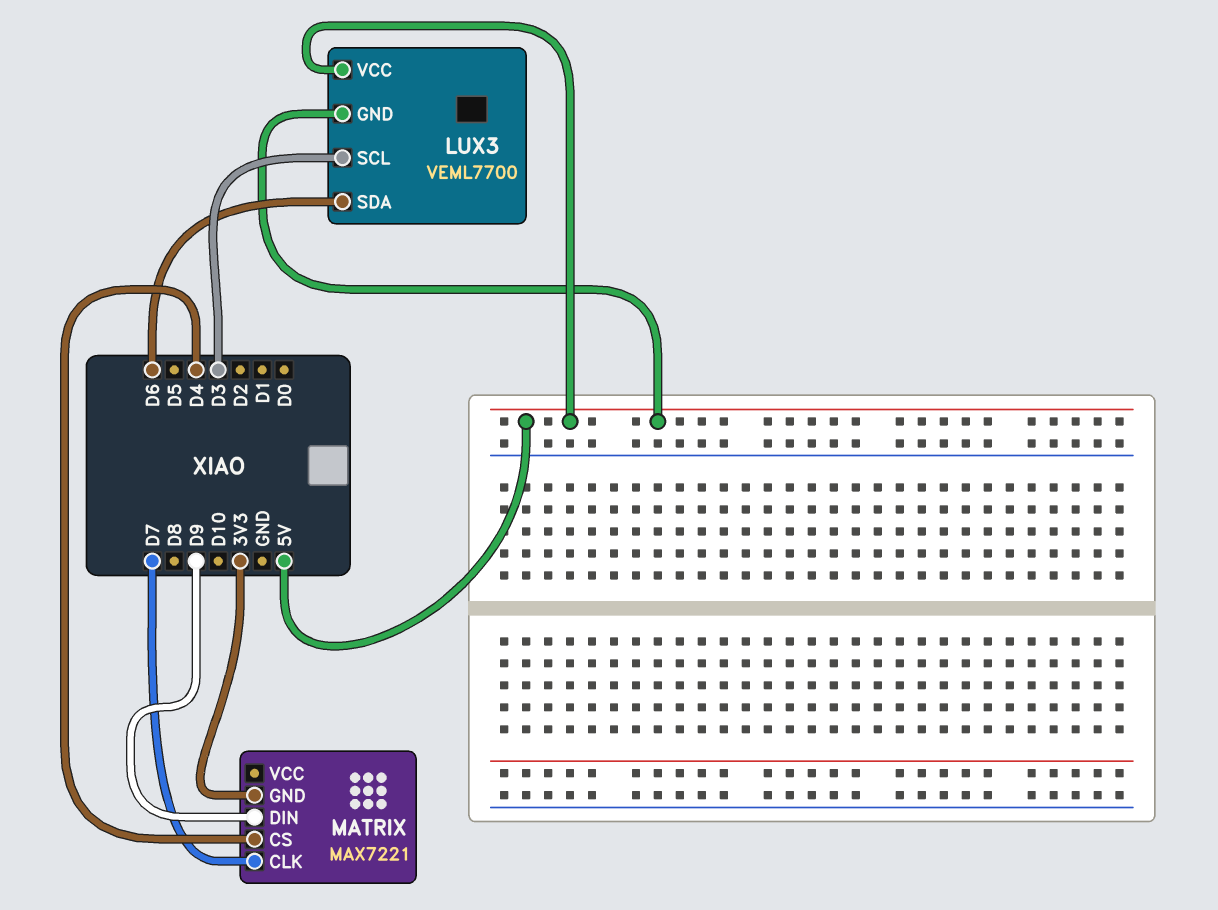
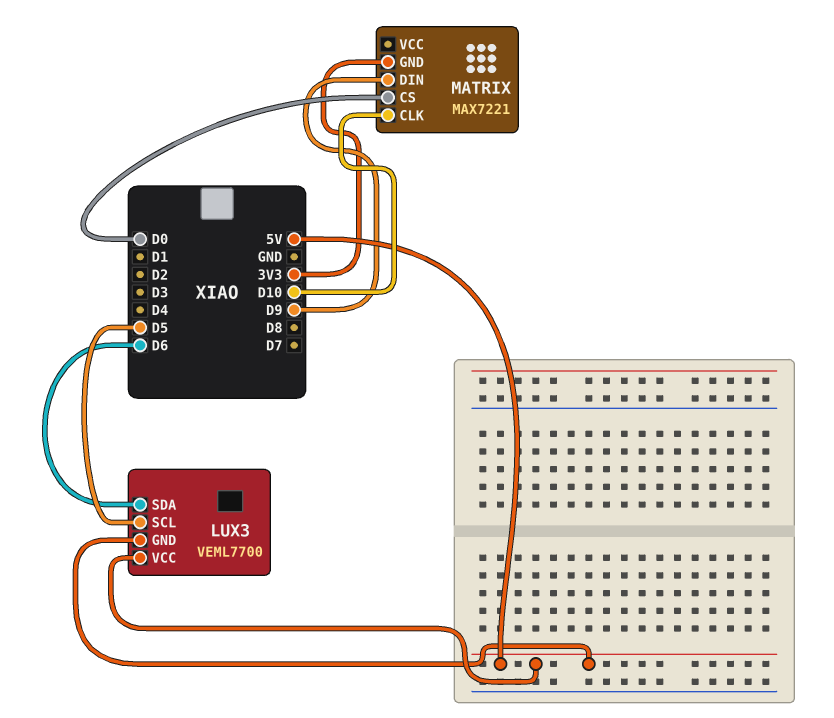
LUX3 pin SCL: D3 -> D5
MATRIX pin CLK: D7 -> D10
MATRIX pin CS: D4 -> D0

